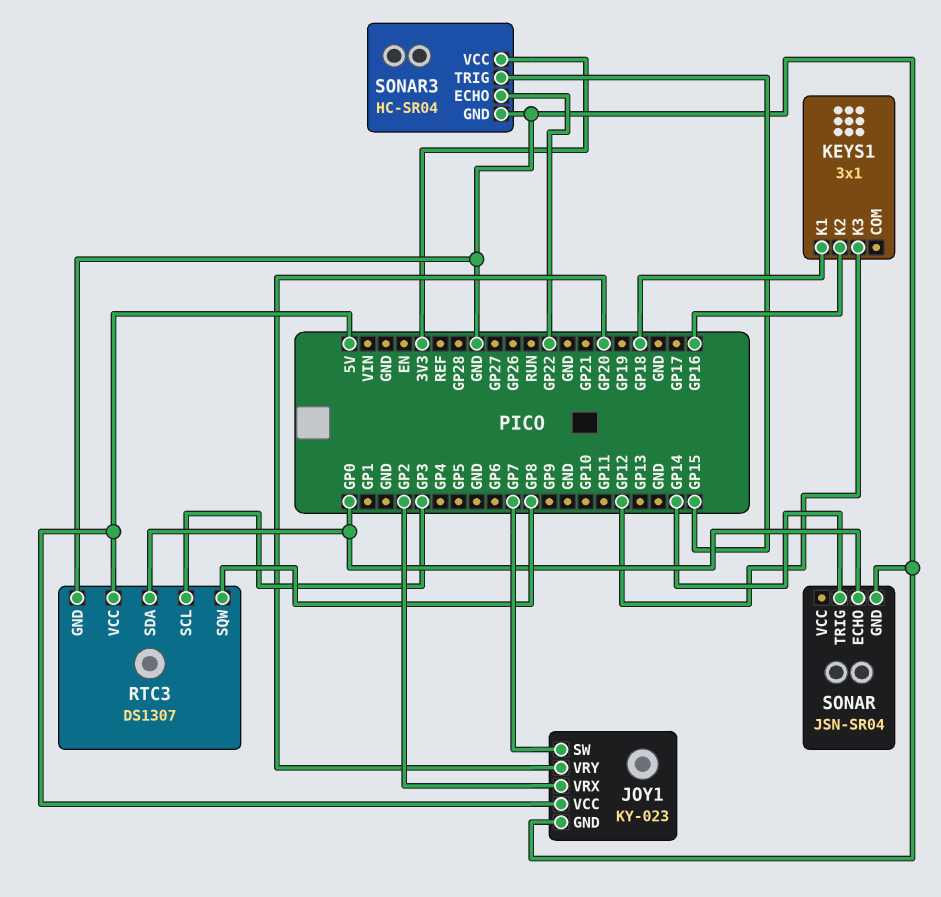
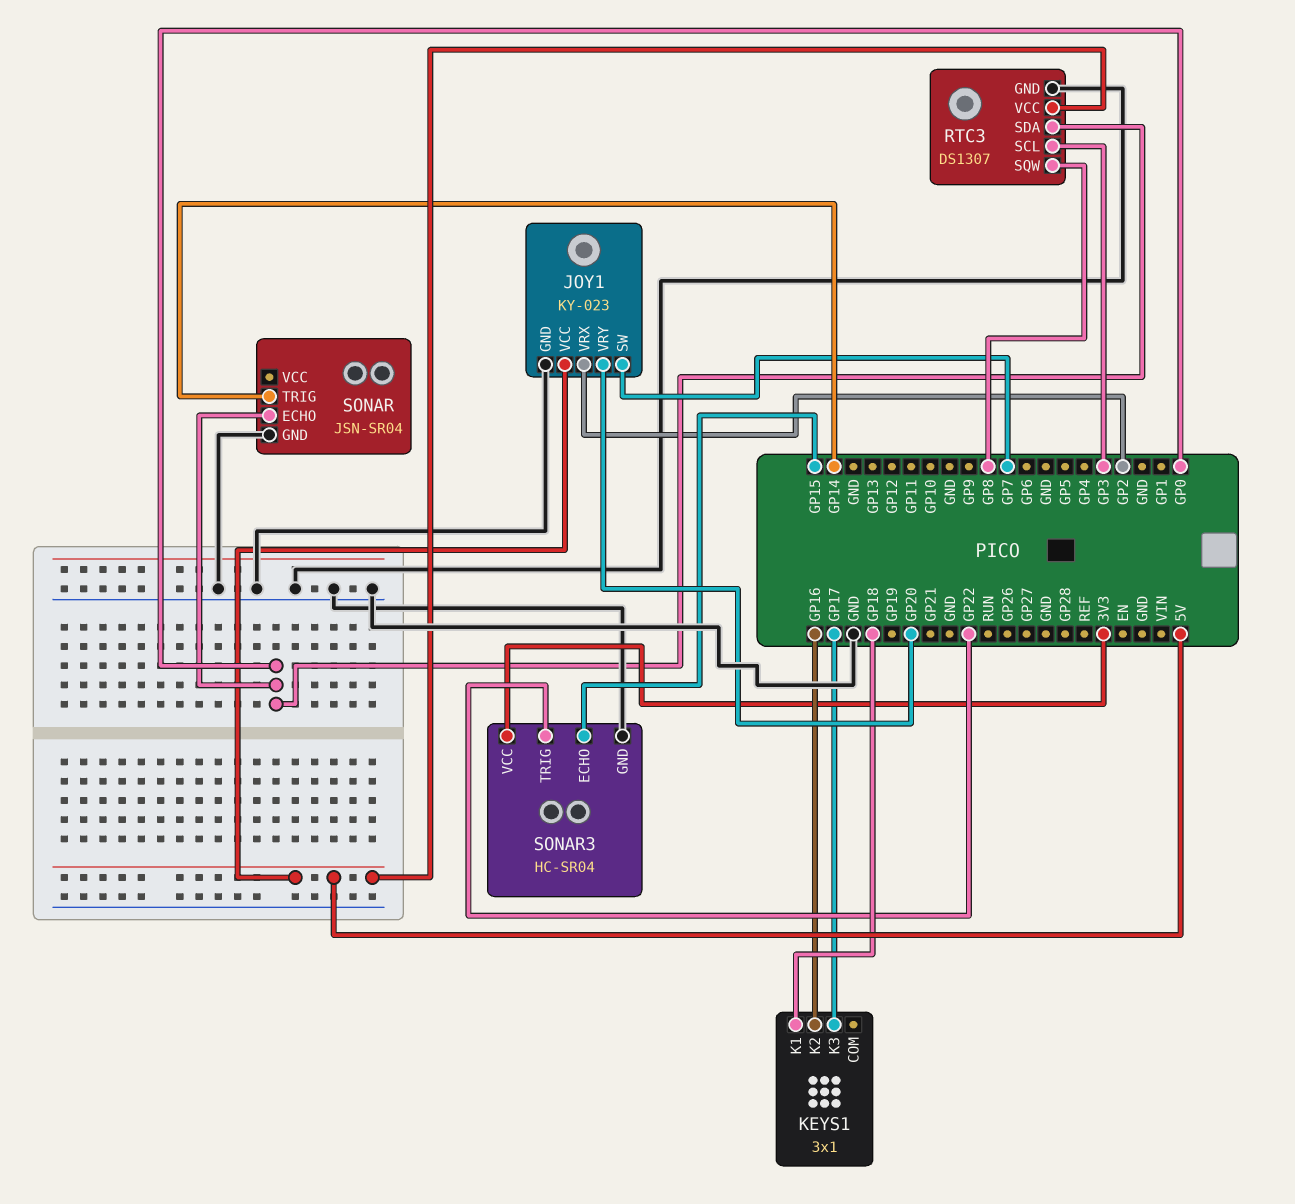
KEYS1 pin K3: GP12 -> GP17
SONAR3 pin ECHO: GP22 -> GP15
SONAR3 pin TRIG: GP15 -> GP22

